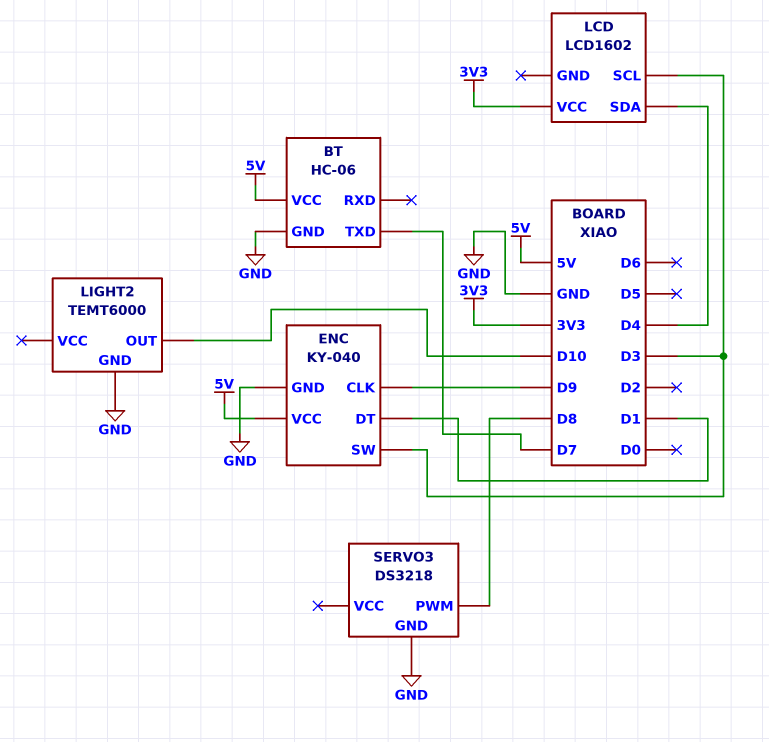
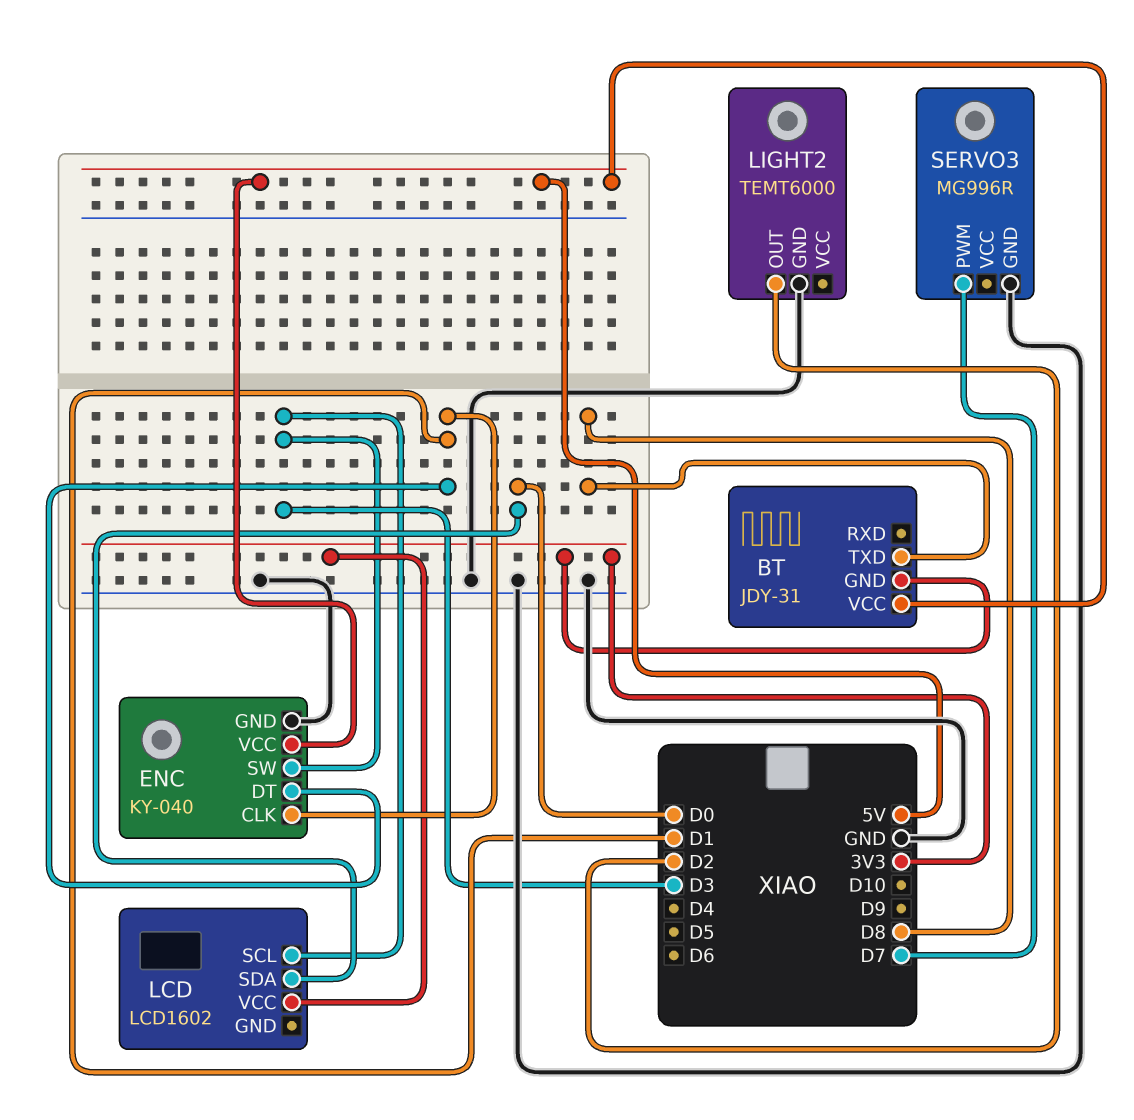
BT: HC-06 -> JDY-31
BT pin GND: GND -> 3V3
BT pin TXD: D7 -> D8
ENC pin CLK: D9 -> D1
LCD pin SDA: D4 -> D0
LIGHT2 pin OUT: D10 -> D2
SERVO3: DS3218 -> MG996R
SERVO3 pin PWM: D8 -> D7

